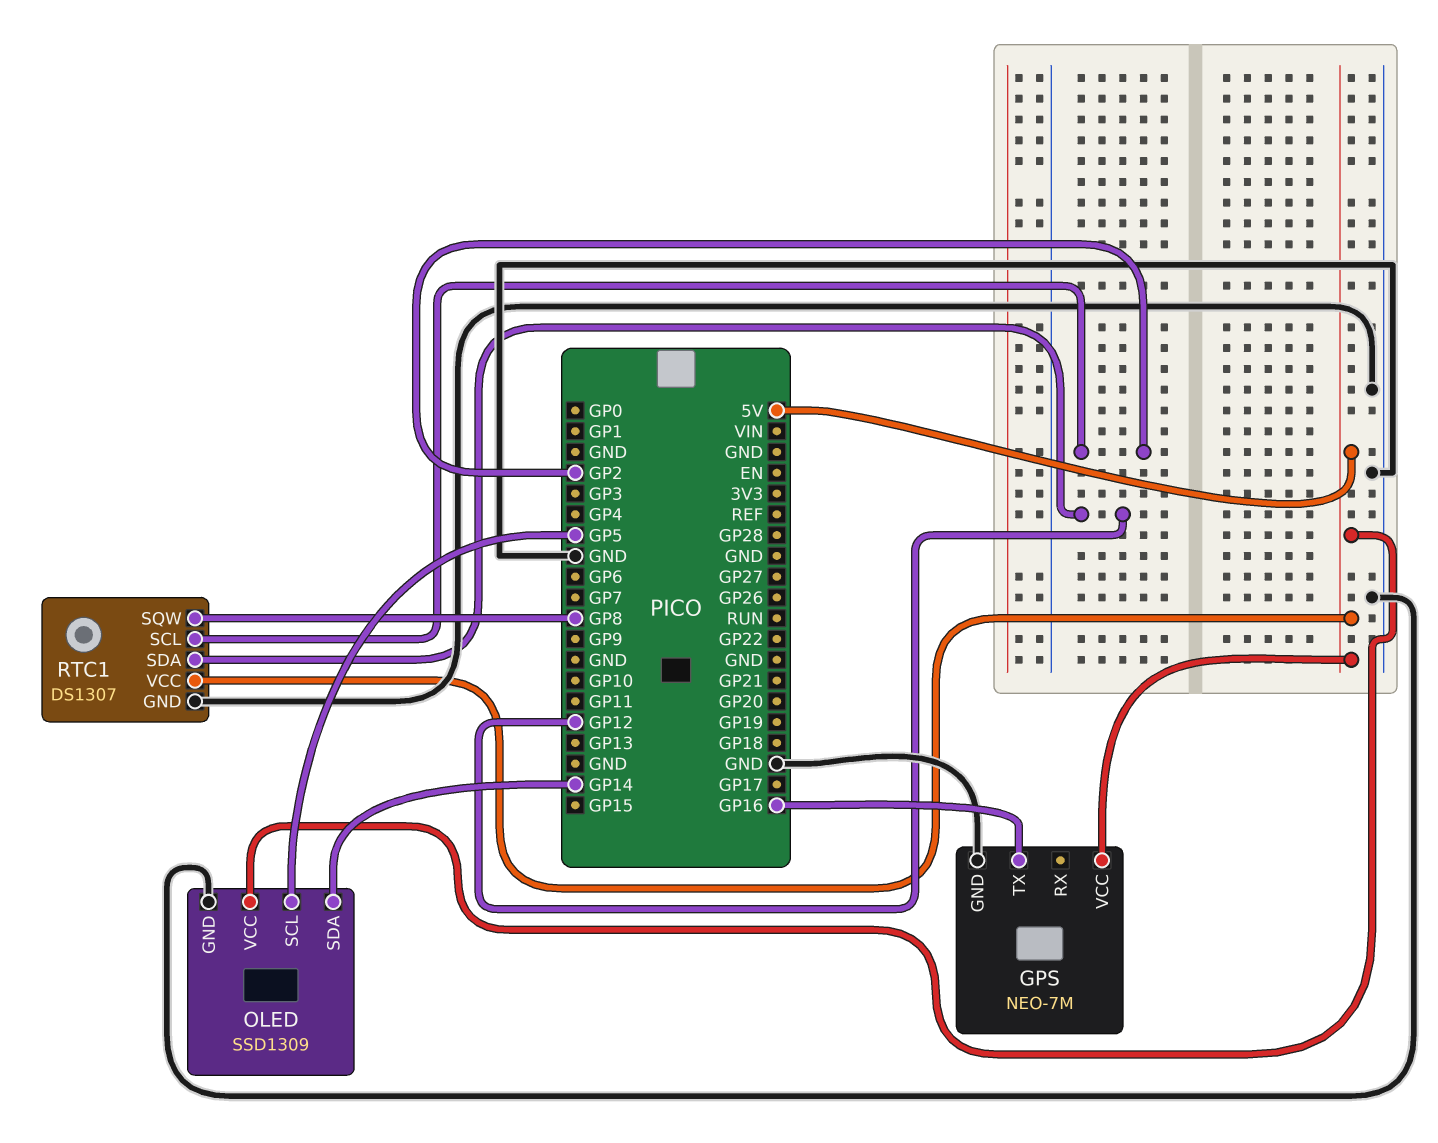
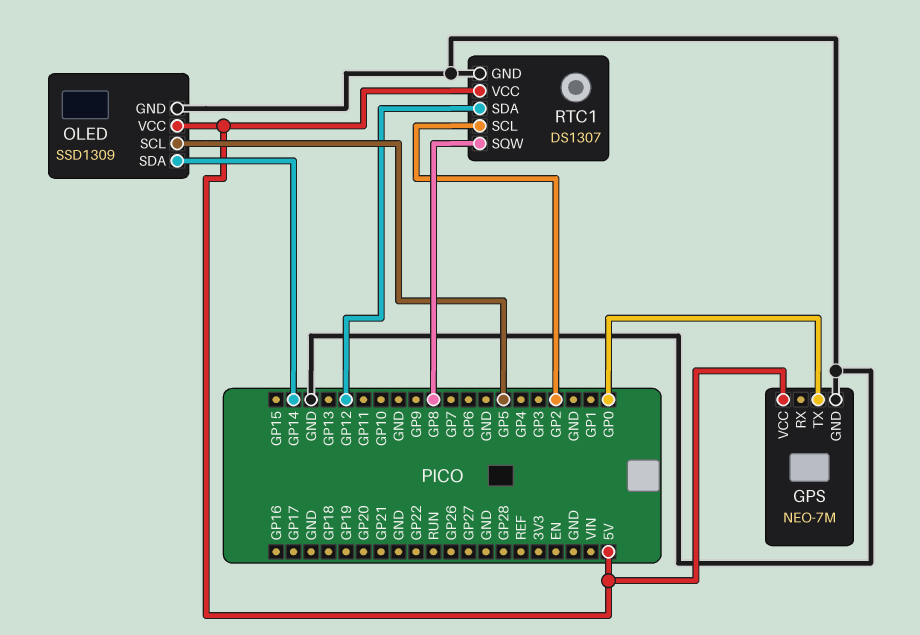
GPS pin TX: GP16 -> GP0

